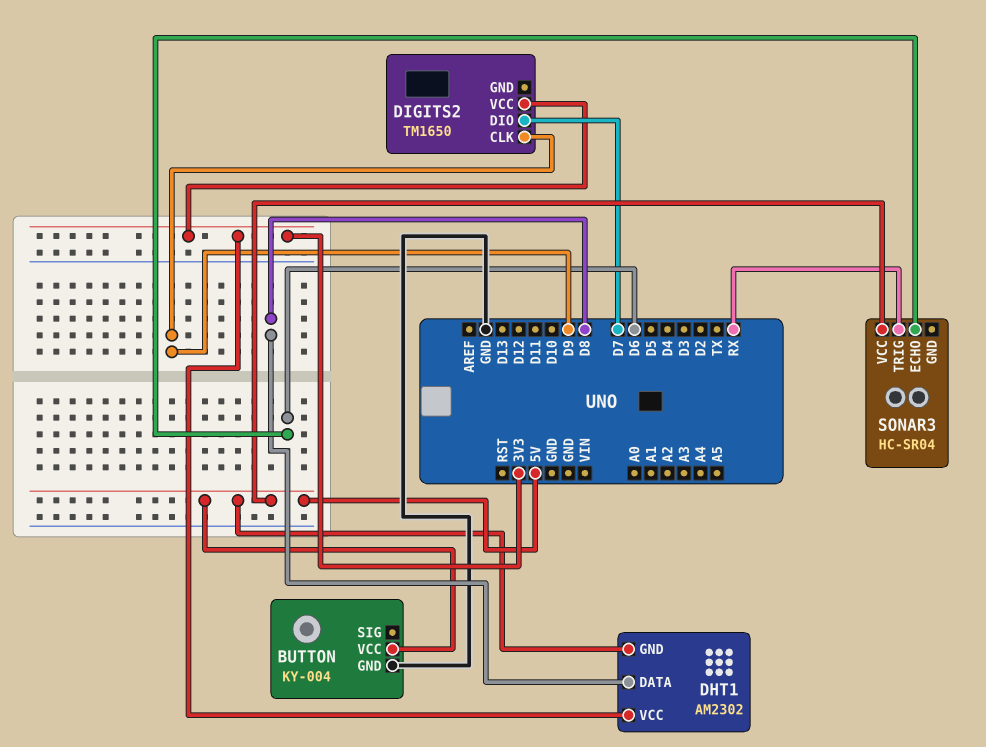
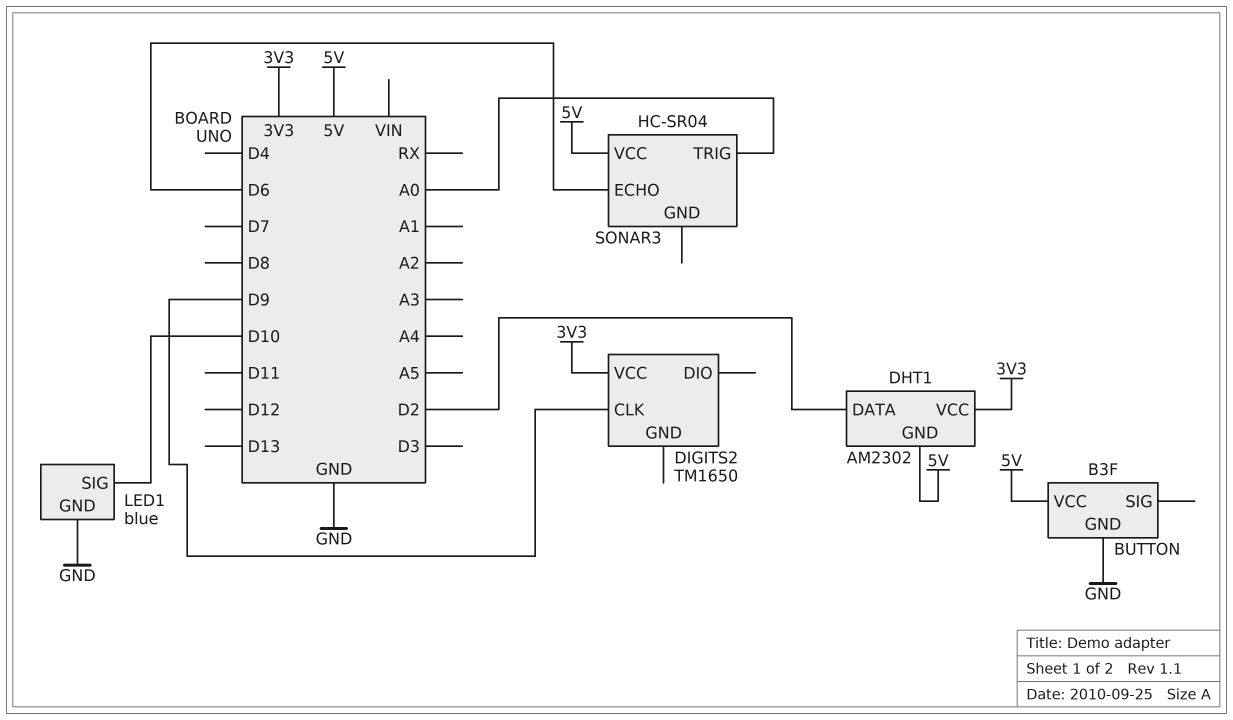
BUTTON: KY-004 -> B3F
DHT1 pin DATA: D8 -> D2
DIGITS2 pin DIO: D7 -> none
LED1: none -> blue
LED1 pin GND: none -> GND
LED1 pin SIG: none -> D10
SONAR3 pin TRIG: RX -> A0

